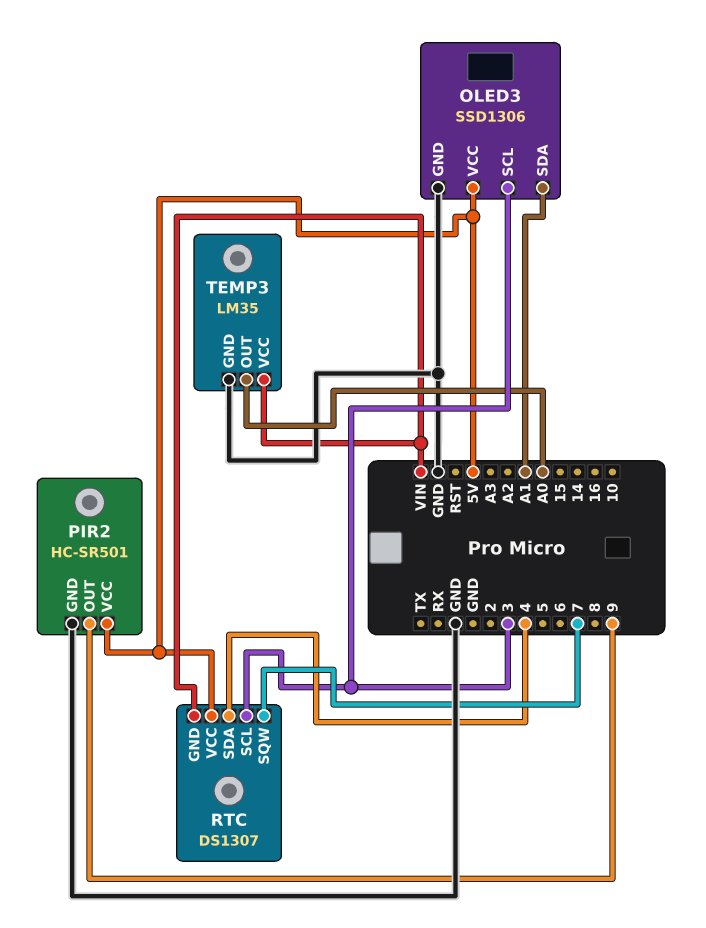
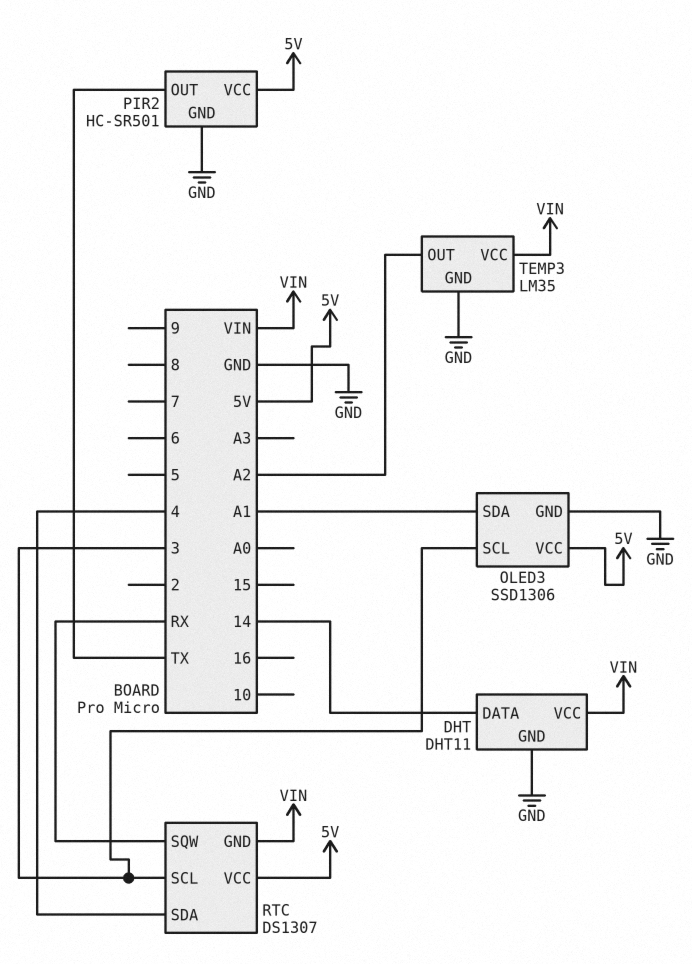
DHT: none -> DHT11
DHT pin DATA: none -> 14
DHT pin GND: none -> GND
DHT pin VCC: none -> VIN
PIR2 pin OUT: 9 -> TX
RTC pin SQW: 7 -> RX
TEMP3 pin OUT: A0 -> A2

